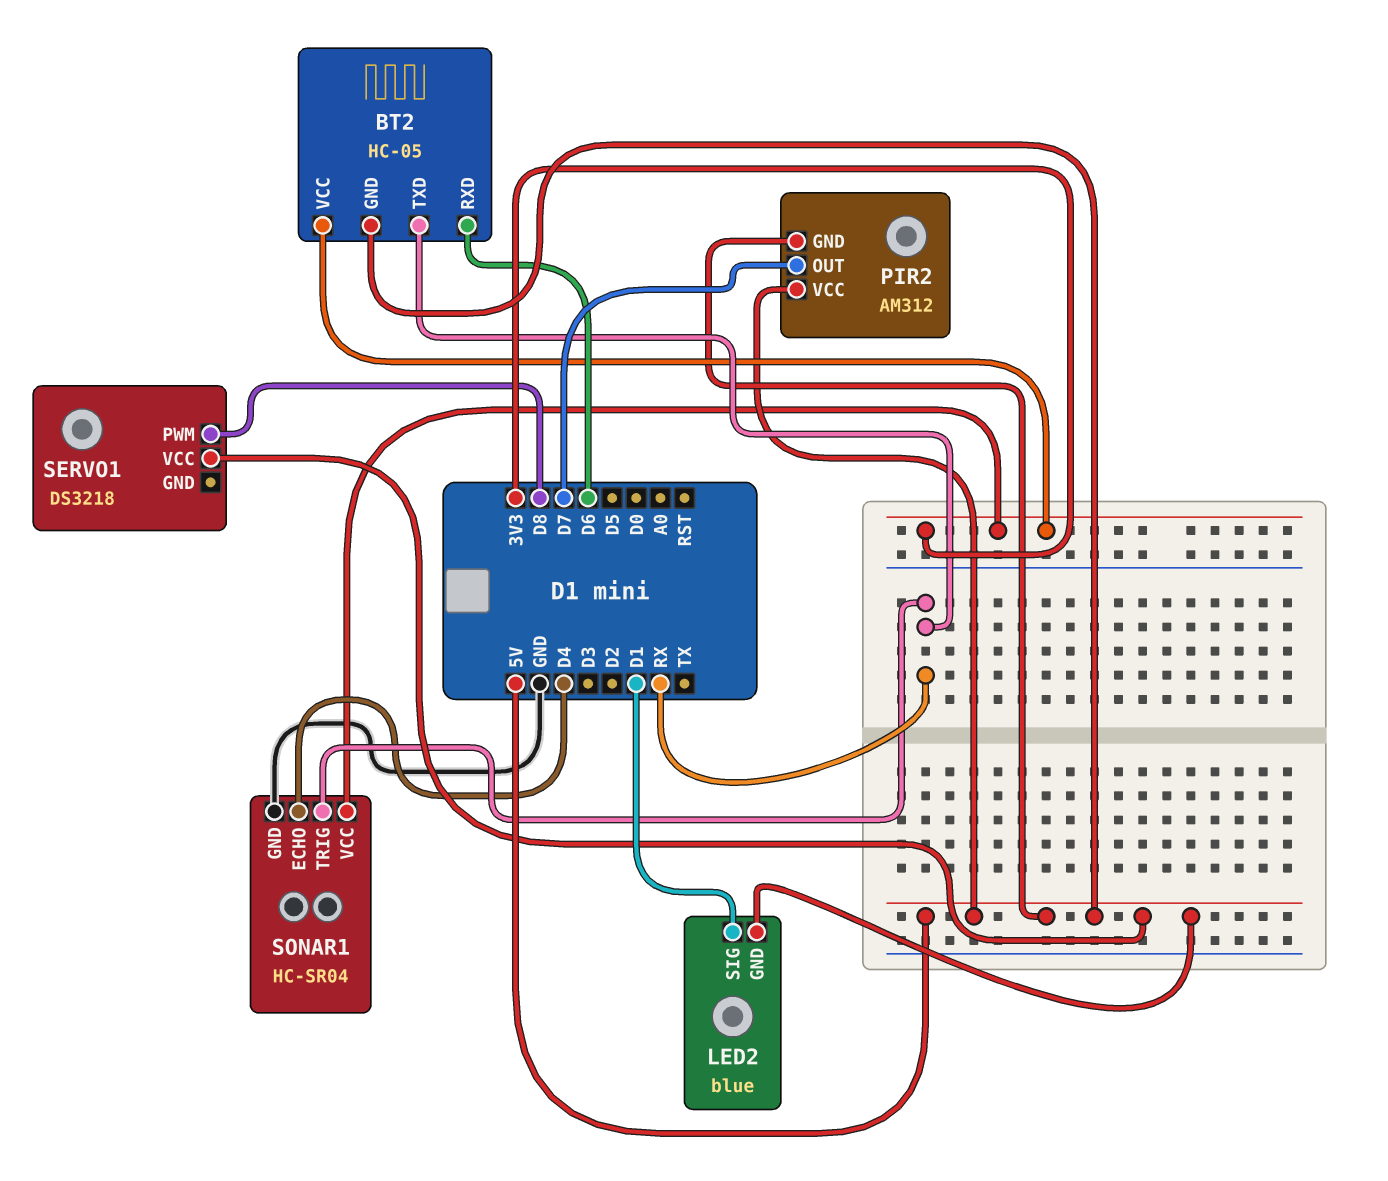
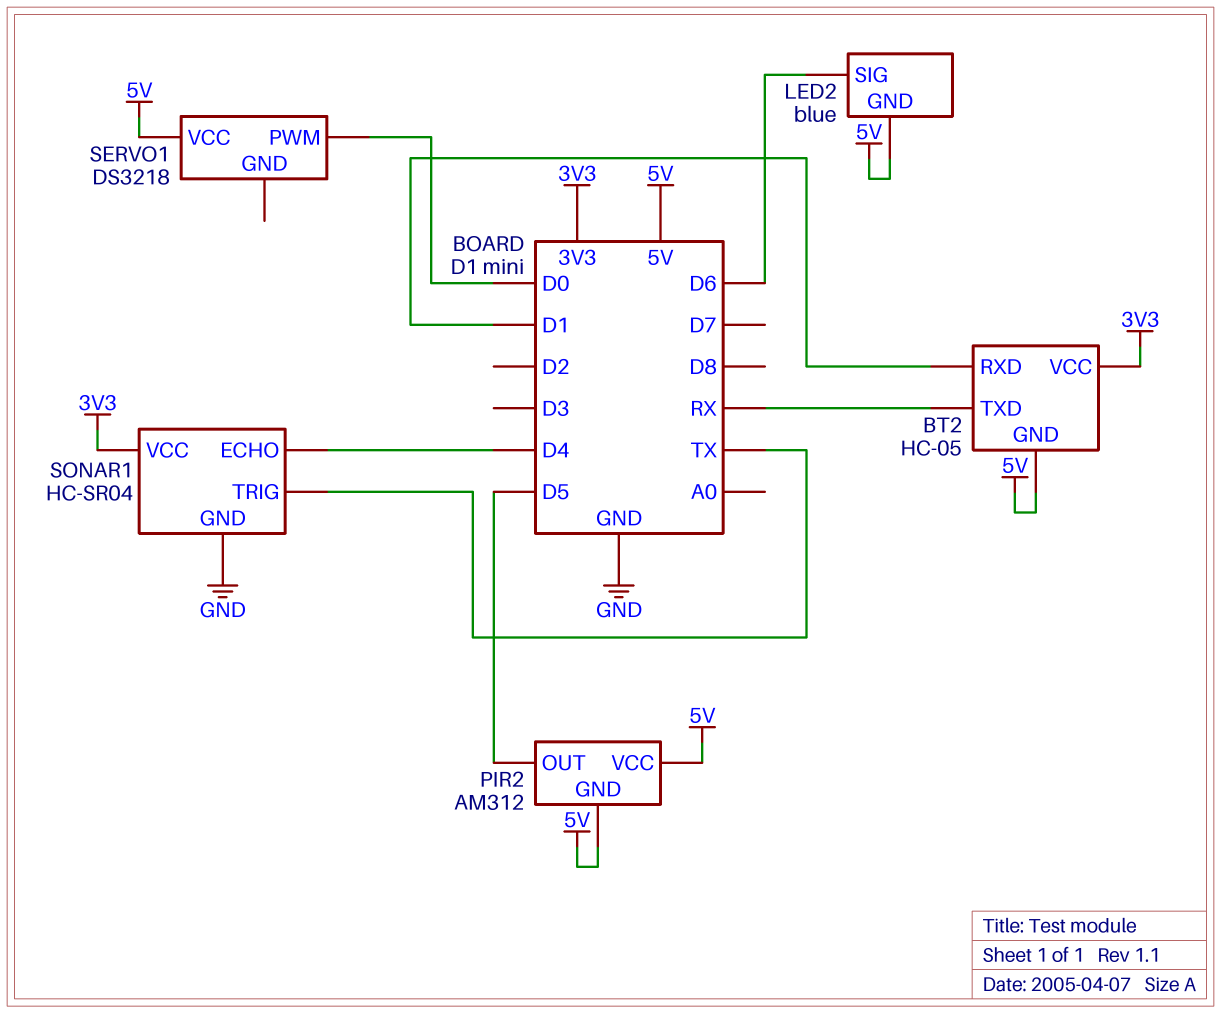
BT2 pin RXD: D6 -> D1
LED2 pin SIG: D1 -> D6
PIR2 pin OUT: D7 -> D5
SERVO1 pin PWM: D8 -> D0
SONAR1 pin TRIG: RX -> TX

